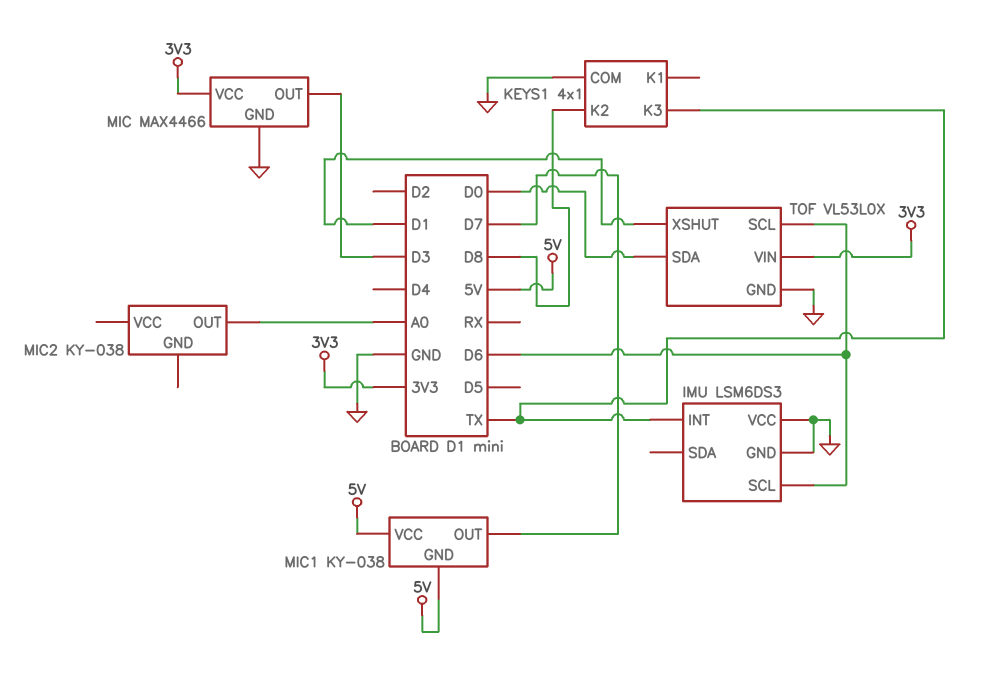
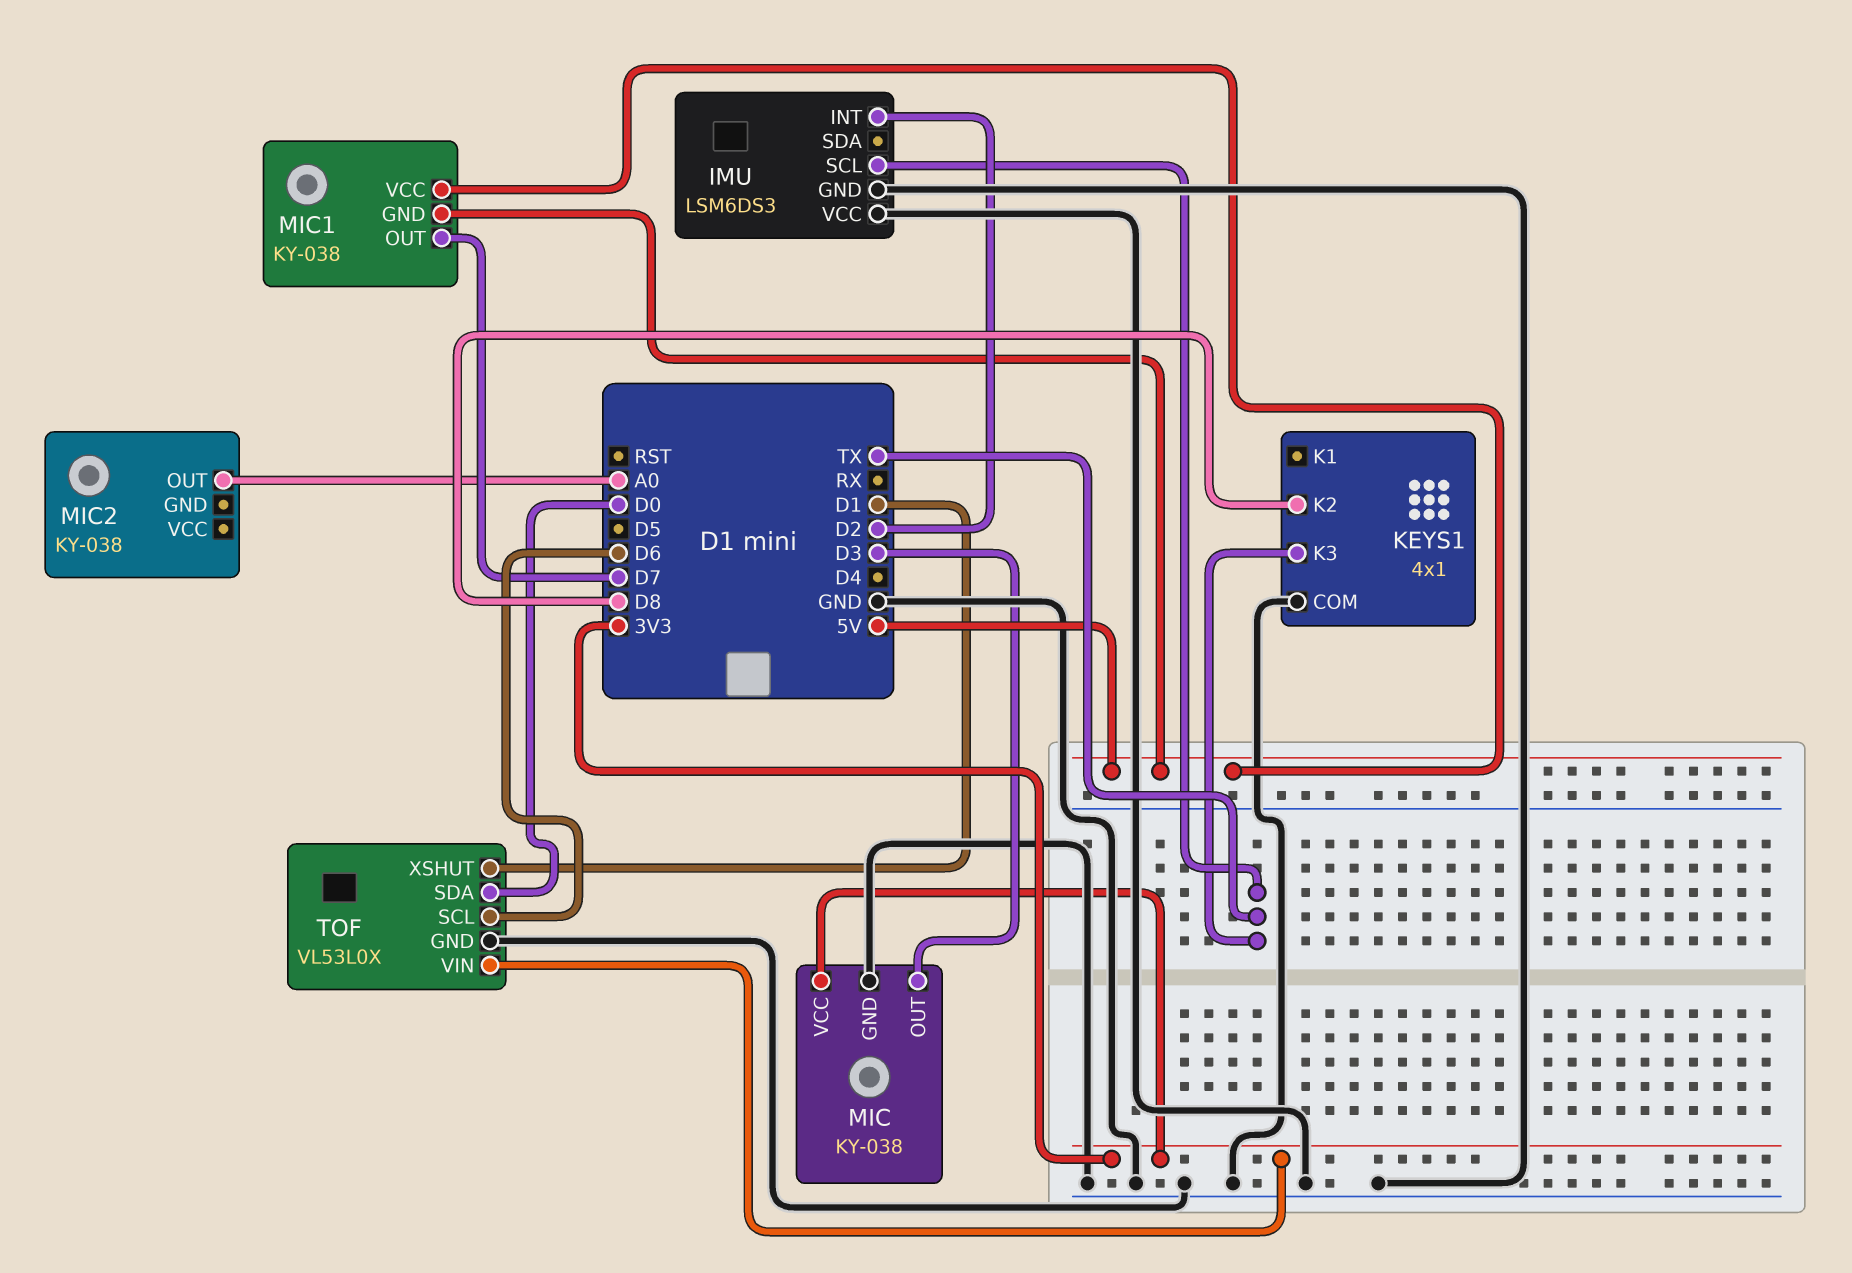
IMU pin INT: TX -> D2
IMU pin SCL: D6 -> TX
MIC: MAX4466 -> KY-038

